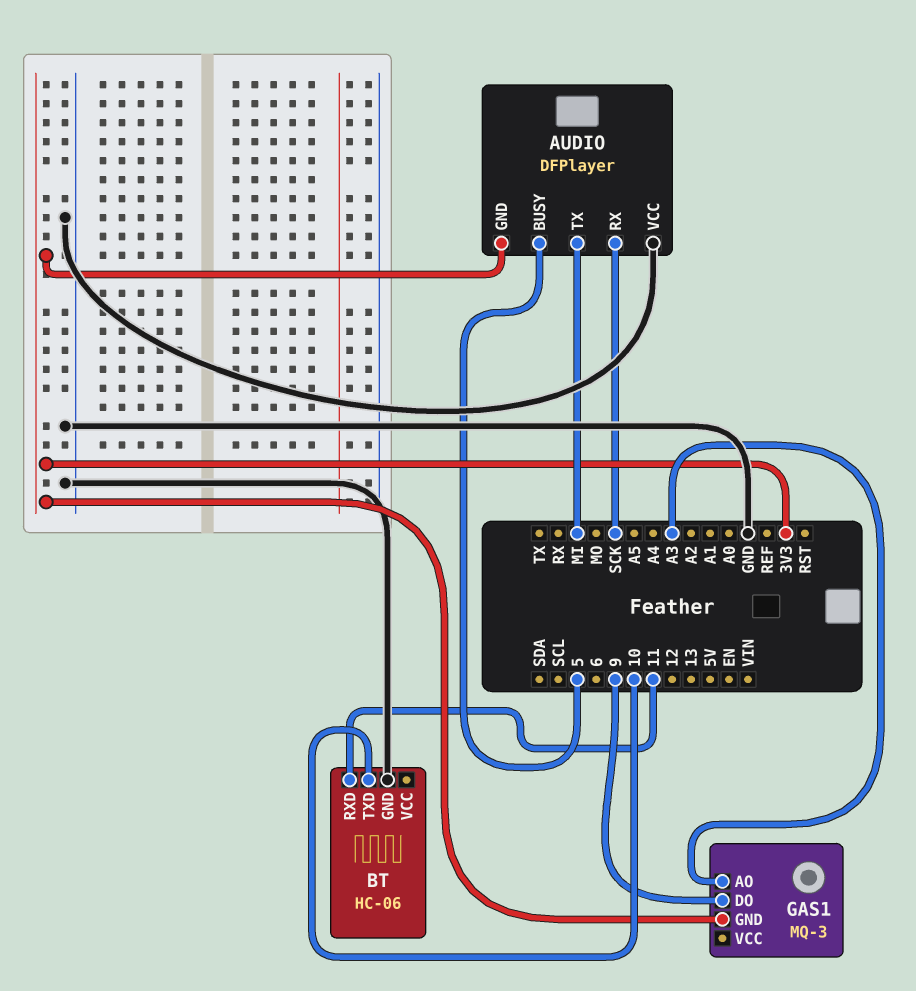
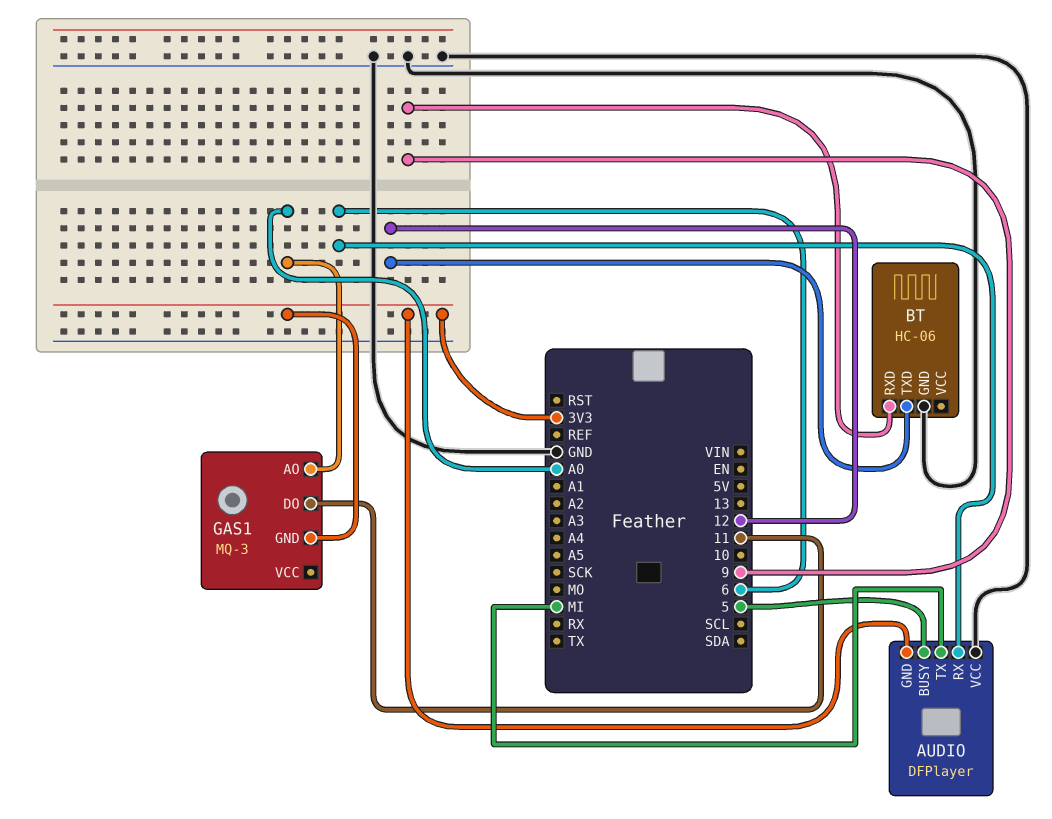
AUDIO pin RX: SCK -> 6
BT pin RXD: 11 -> 9
BT pin TXD: 10 -> 12
GAS1 pin AO: A3 -> A0
GAS1 pin DO: 9 -> 11

